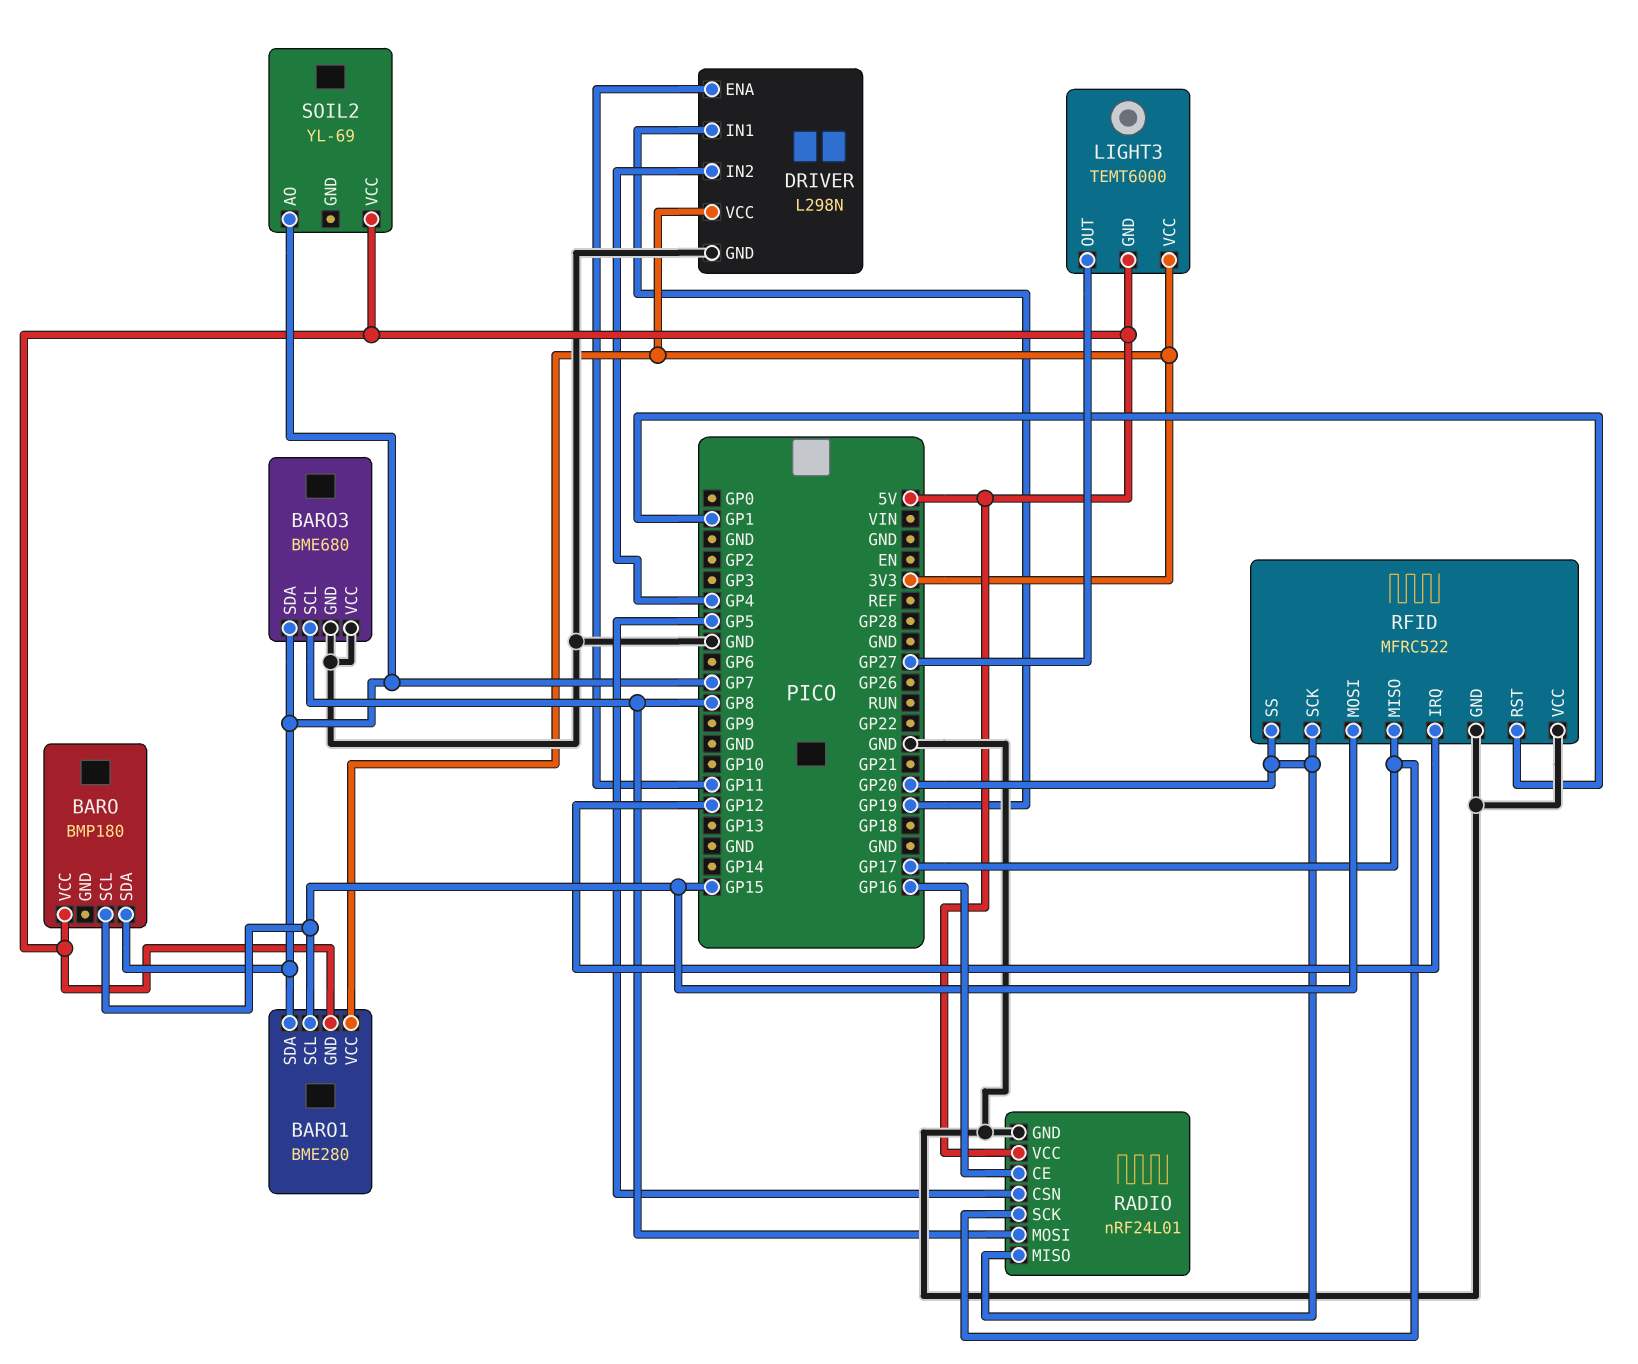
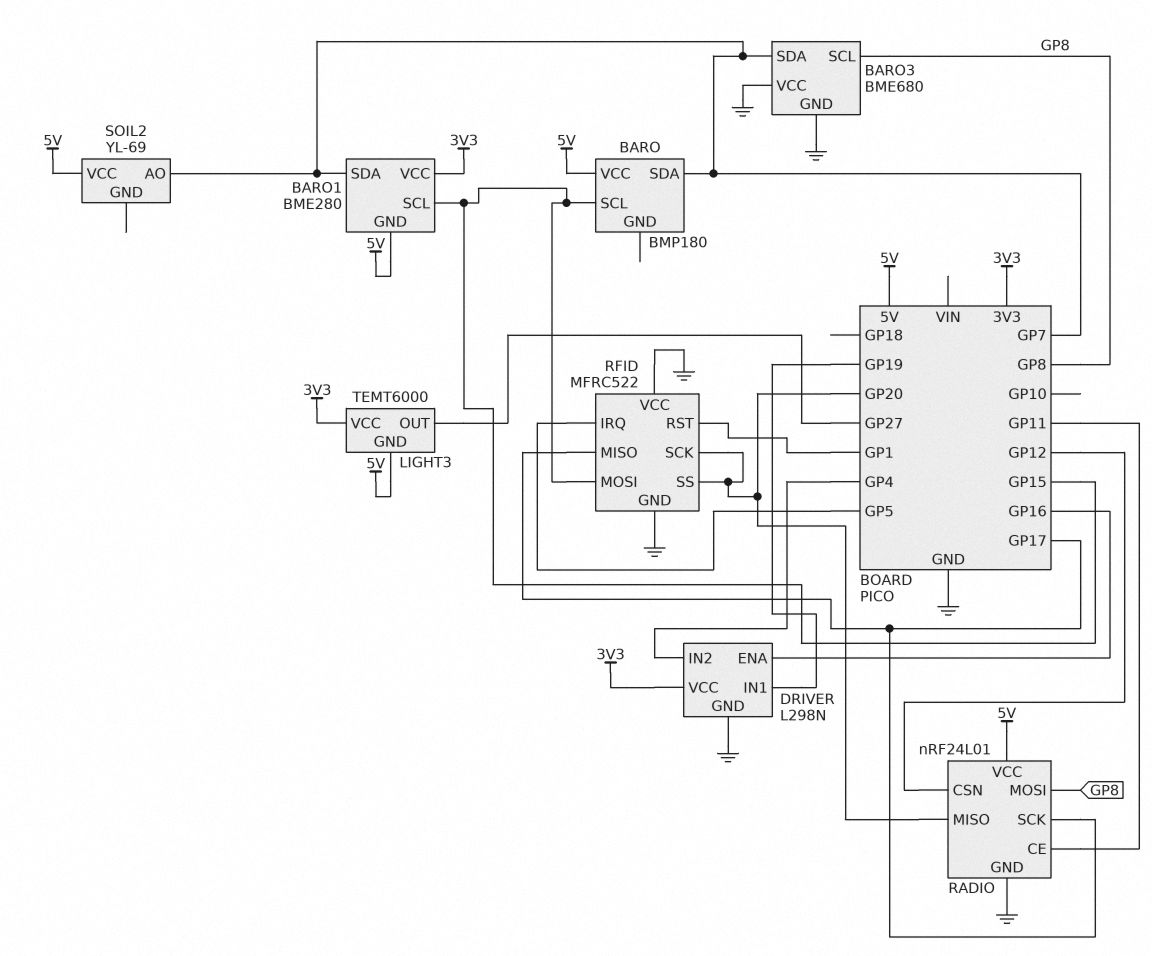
DRIVER pin ENA: GP11 -> GP16
RADIO pin CE: GP16 -> GP11
RADIO pin CSN: GP5 -> GP12
RFID pin IRQ: GP12 -> GP5

